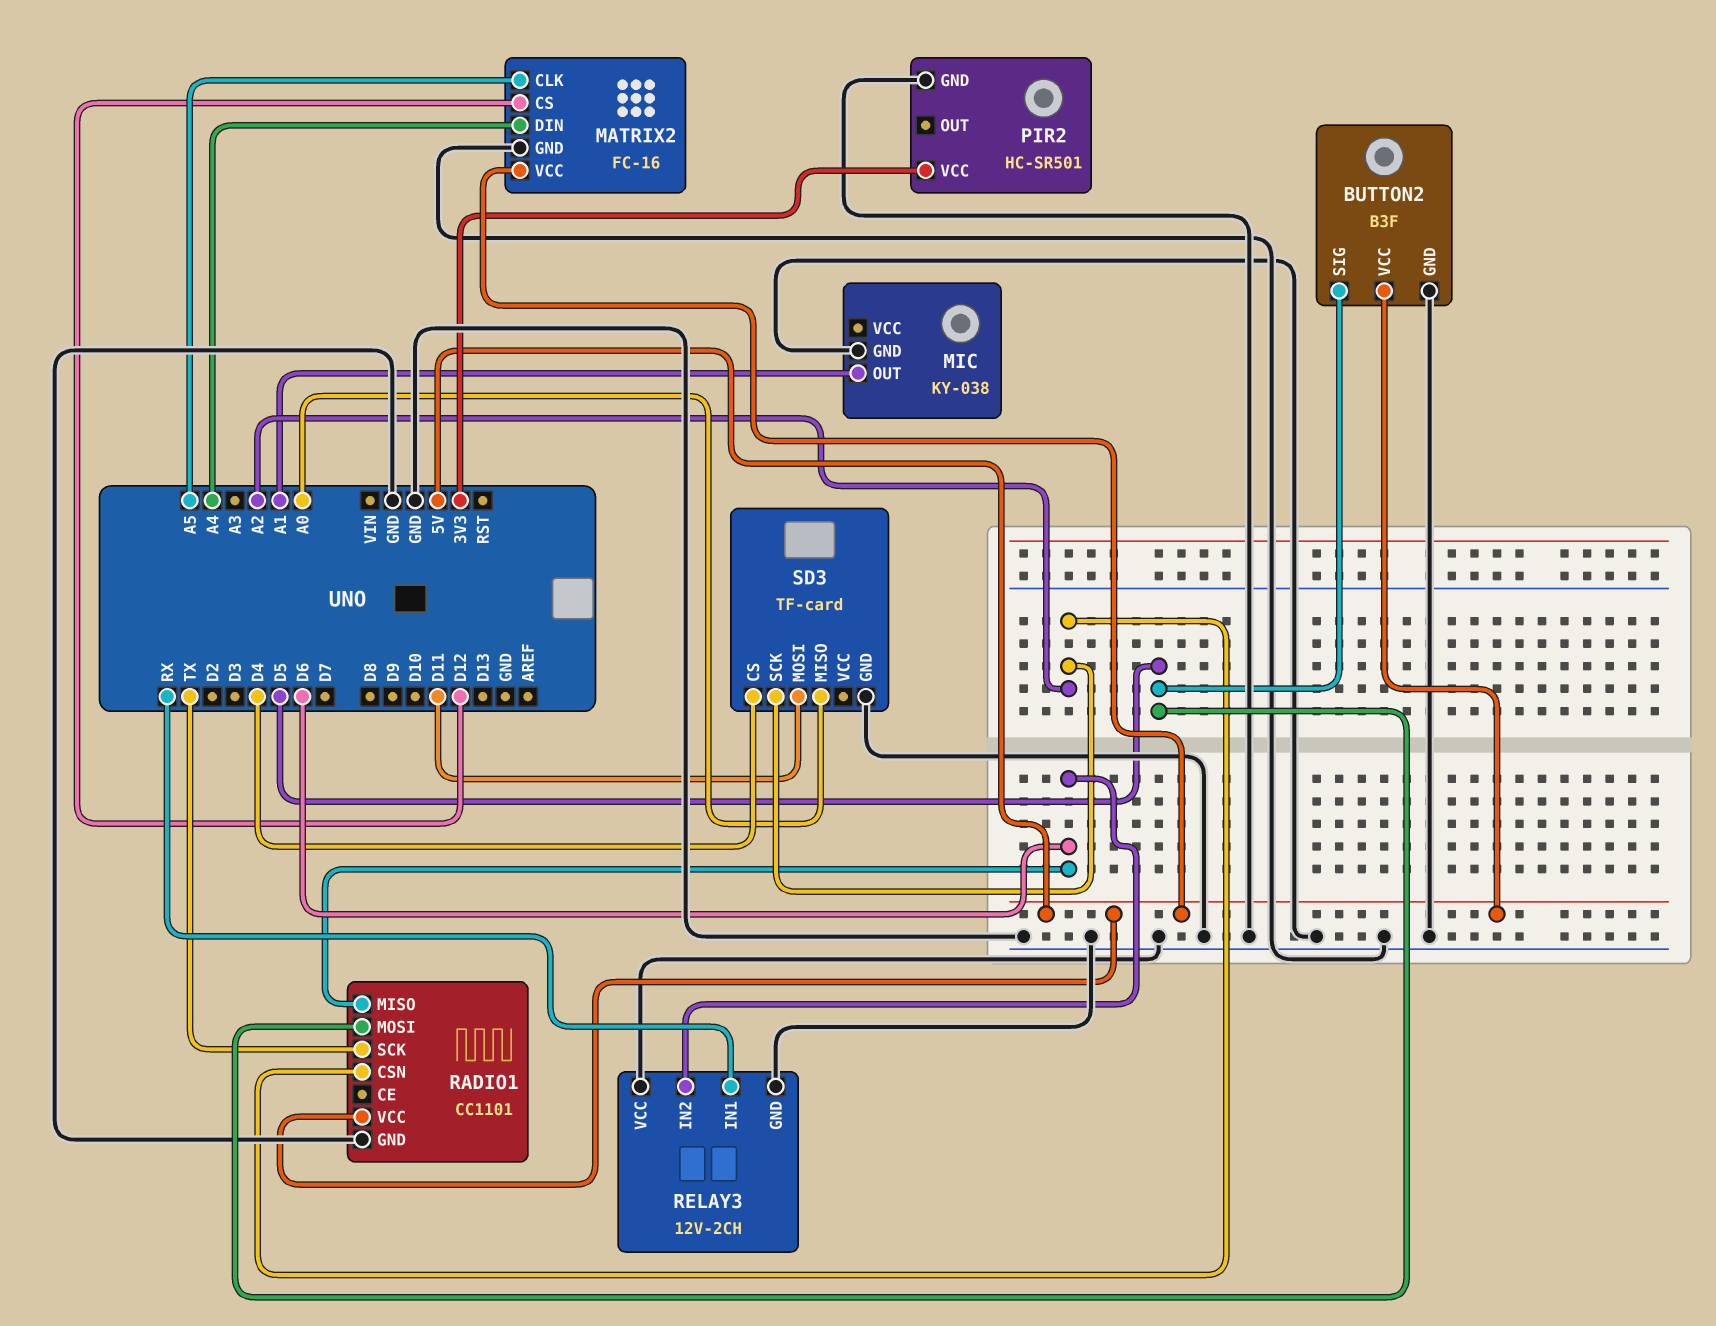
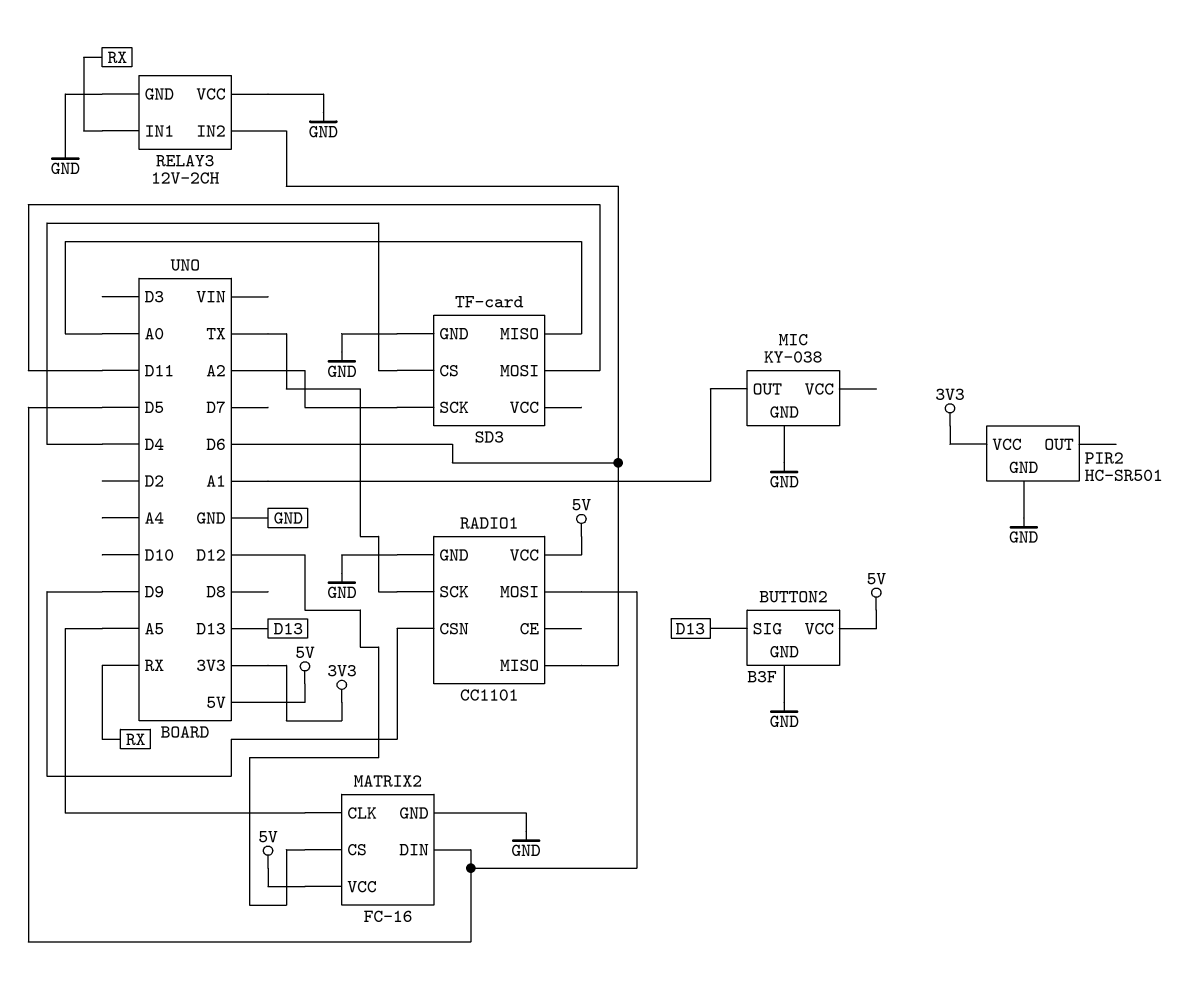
BUTTON2 pin SIG: D5 -> D13
MATRIX2 pin DIN: A4 -> D5
RADIO1 pin CSN: A2 -> D9

